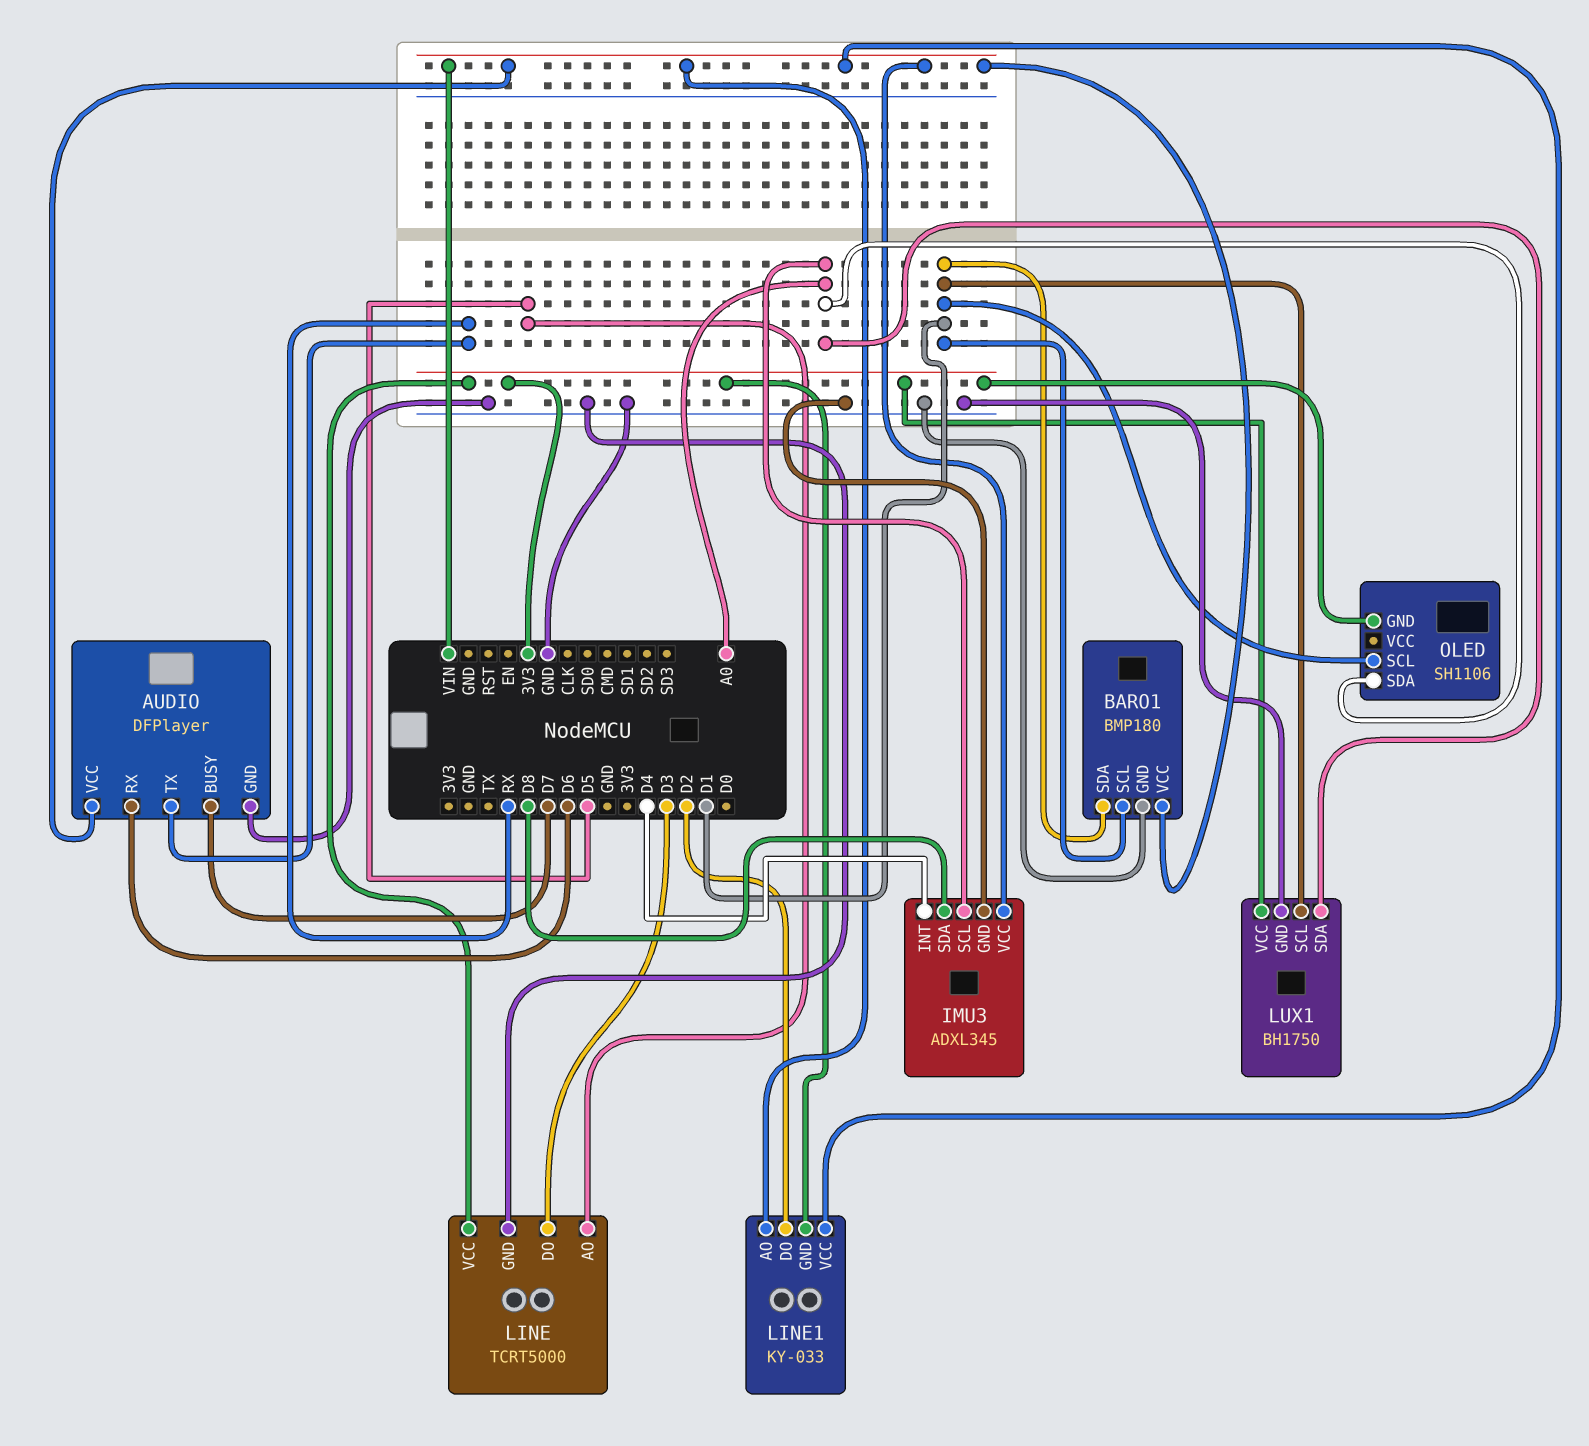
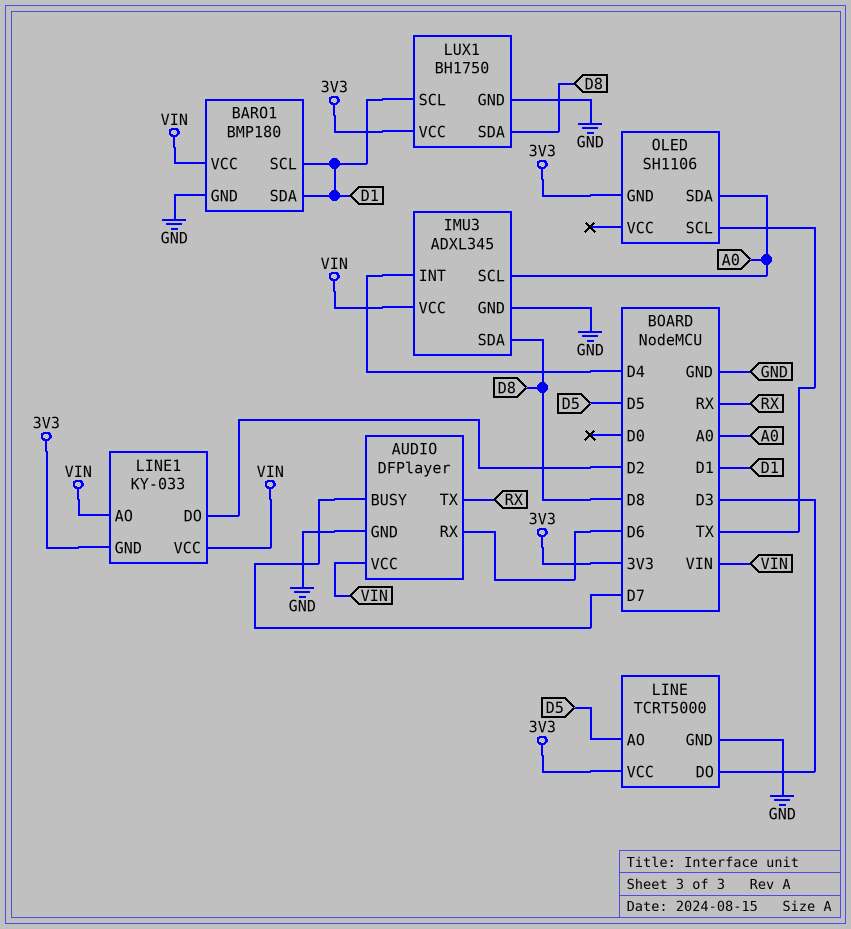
LUX1 pin SDA: A0 -> D8
OLED pin SCL: D1 -> TX

